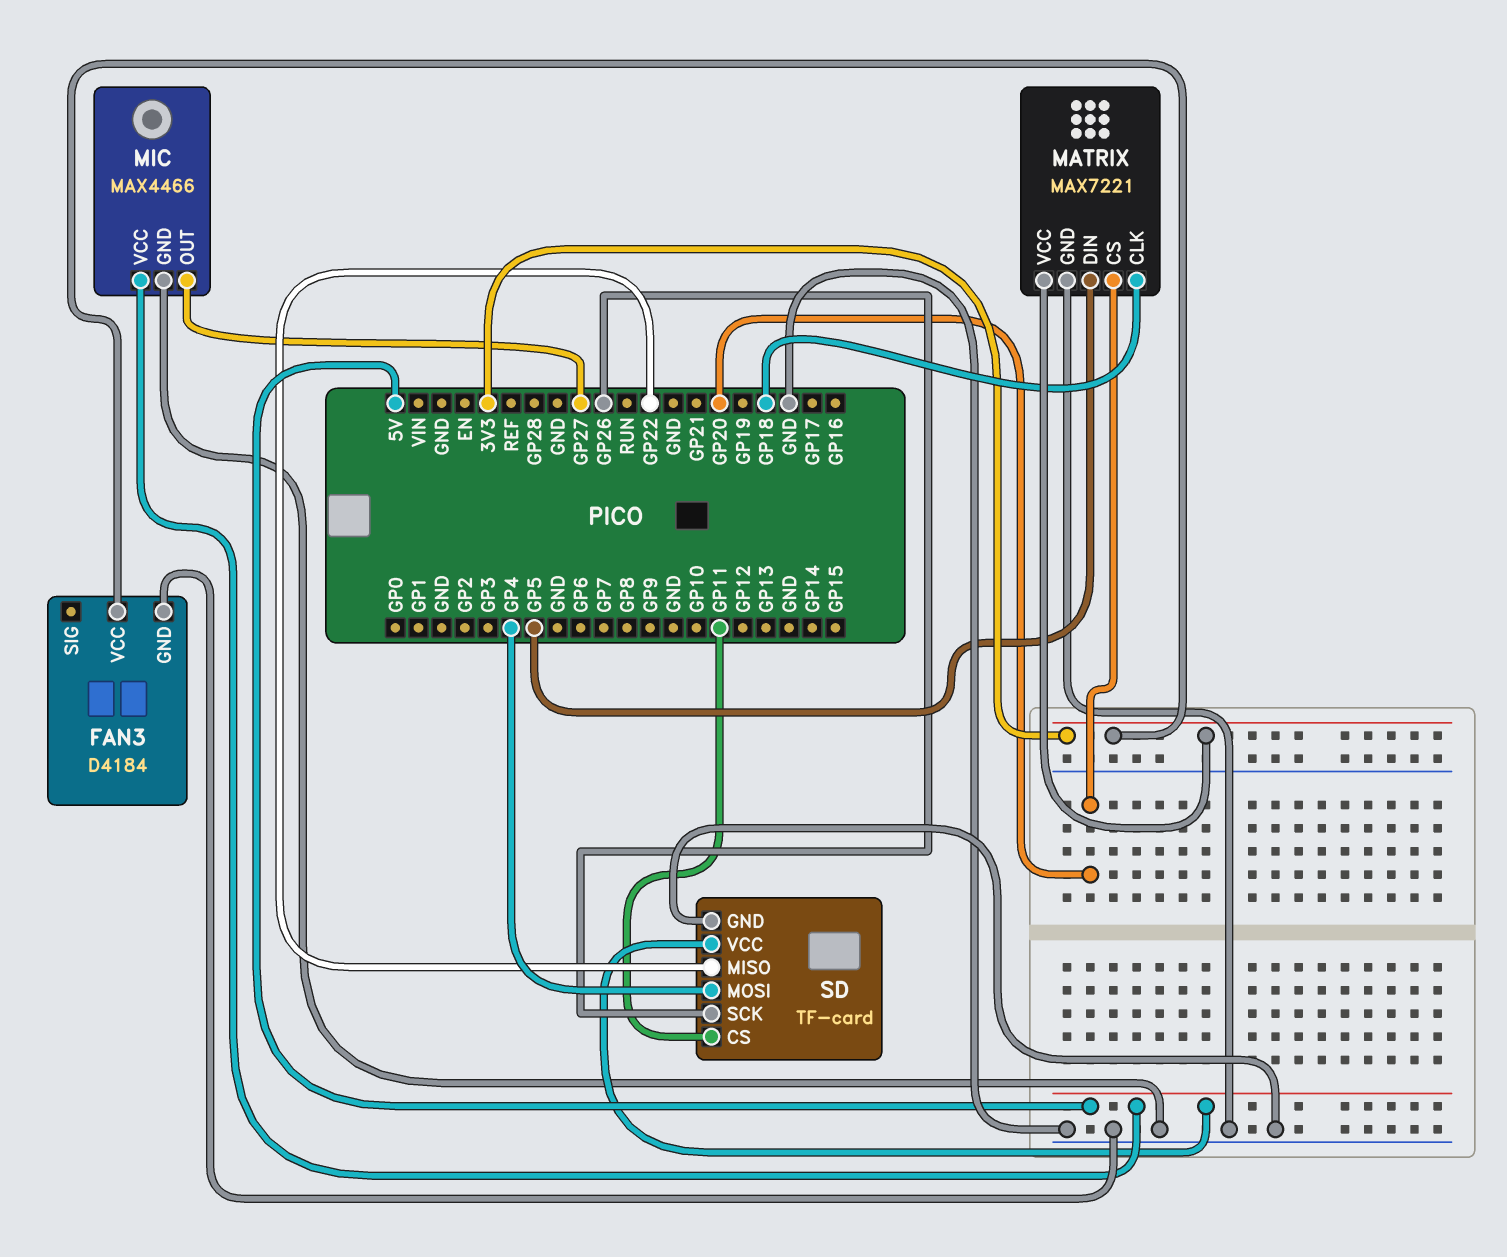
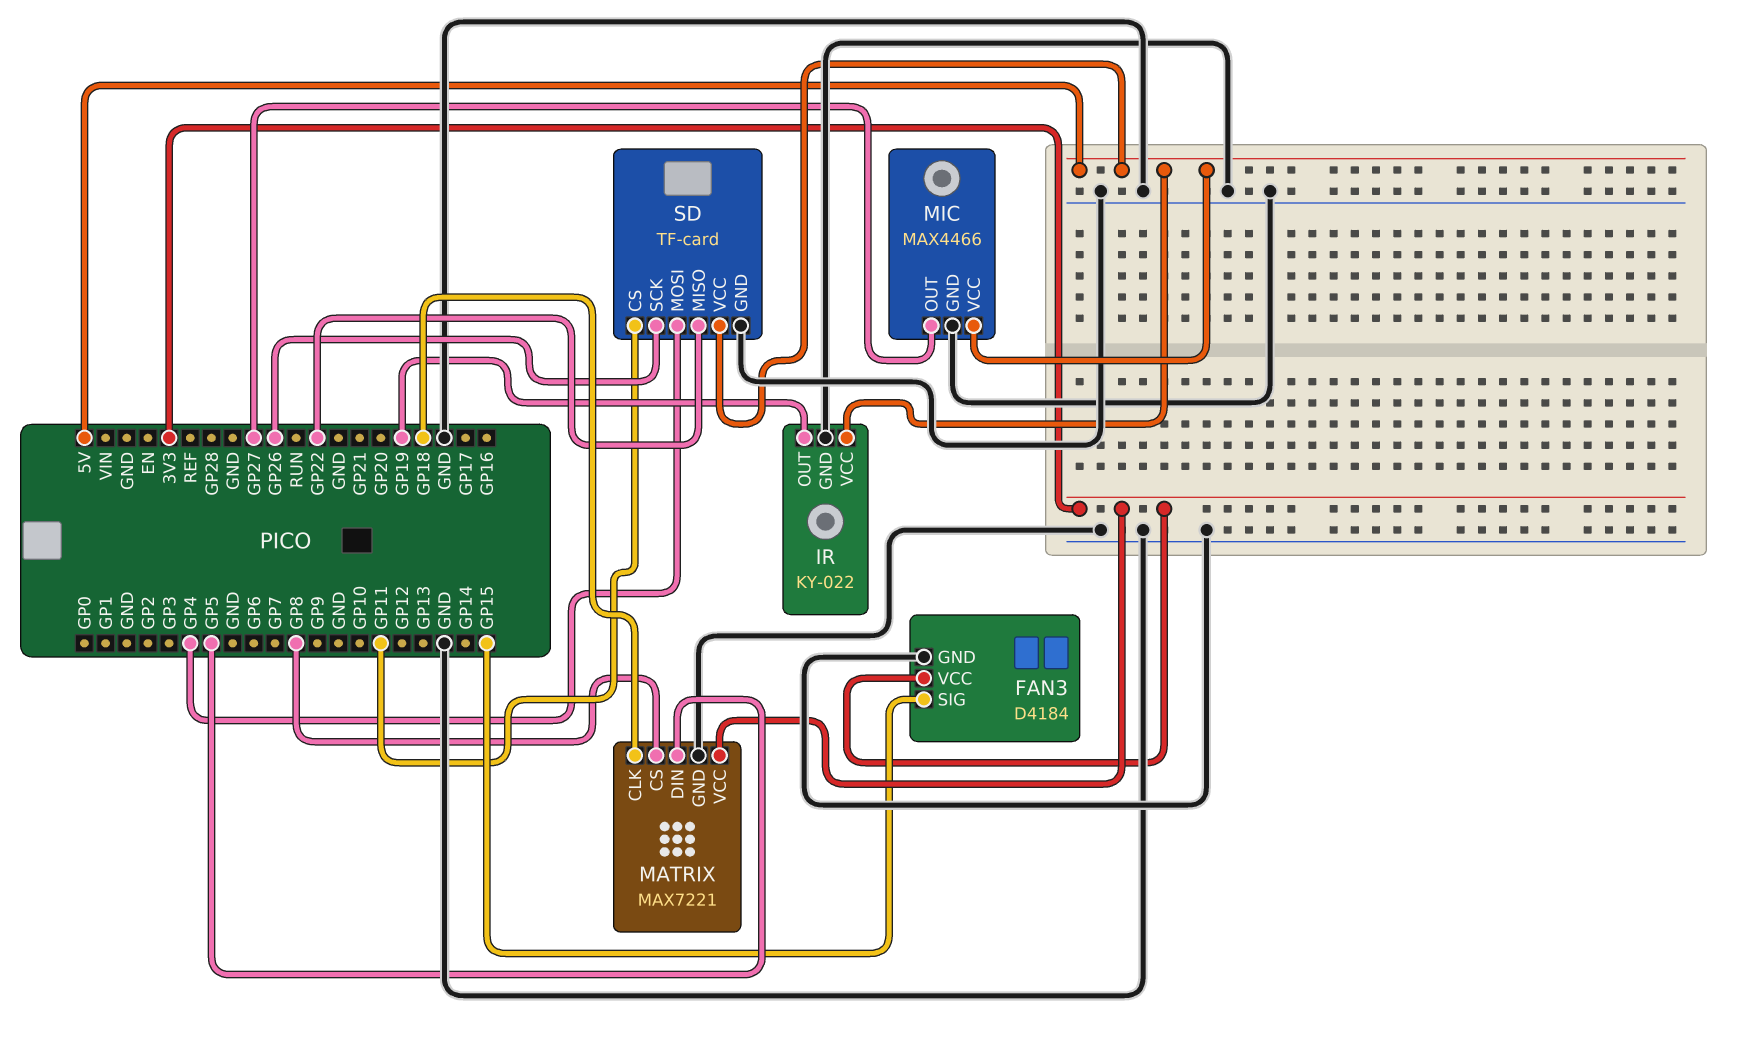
FAN3 pin SIG: none -> GP15
IR: none -> KY-022
IR pin GND: none -> GND
IR pin OUT: none -> GP19
IR pin VCC: none -> 5V
MATRIX pin CS: GP20 -> GP8

